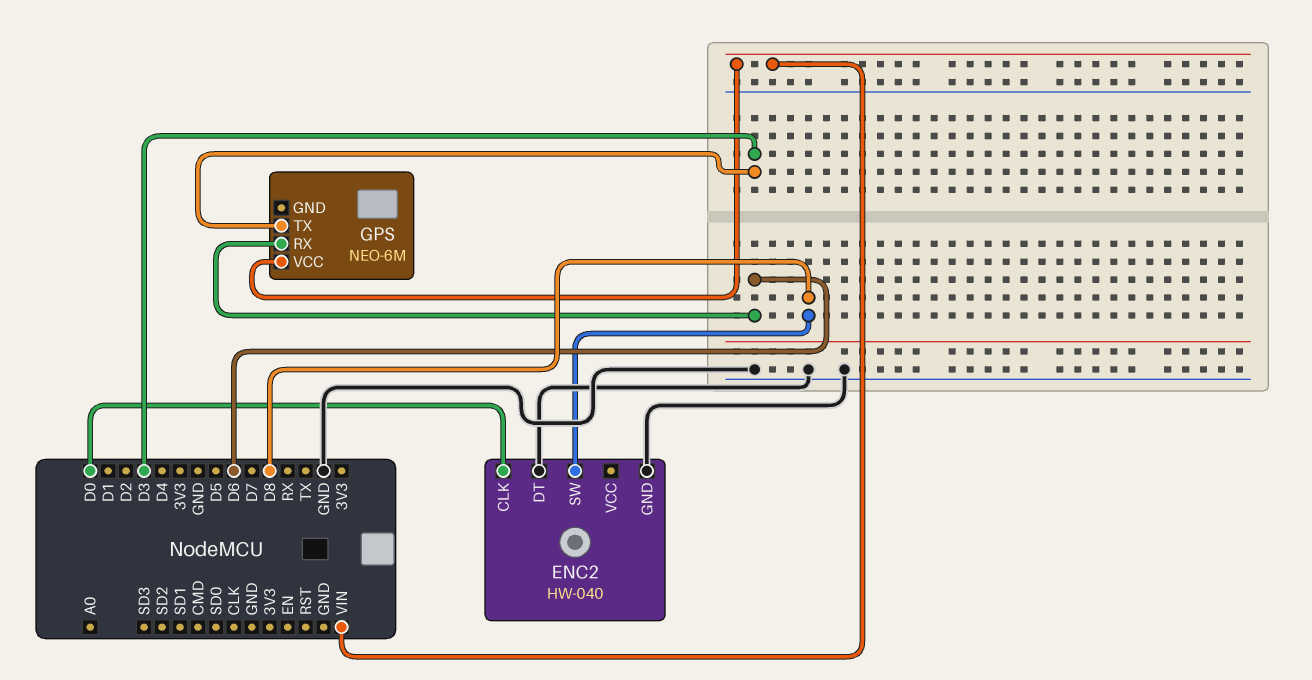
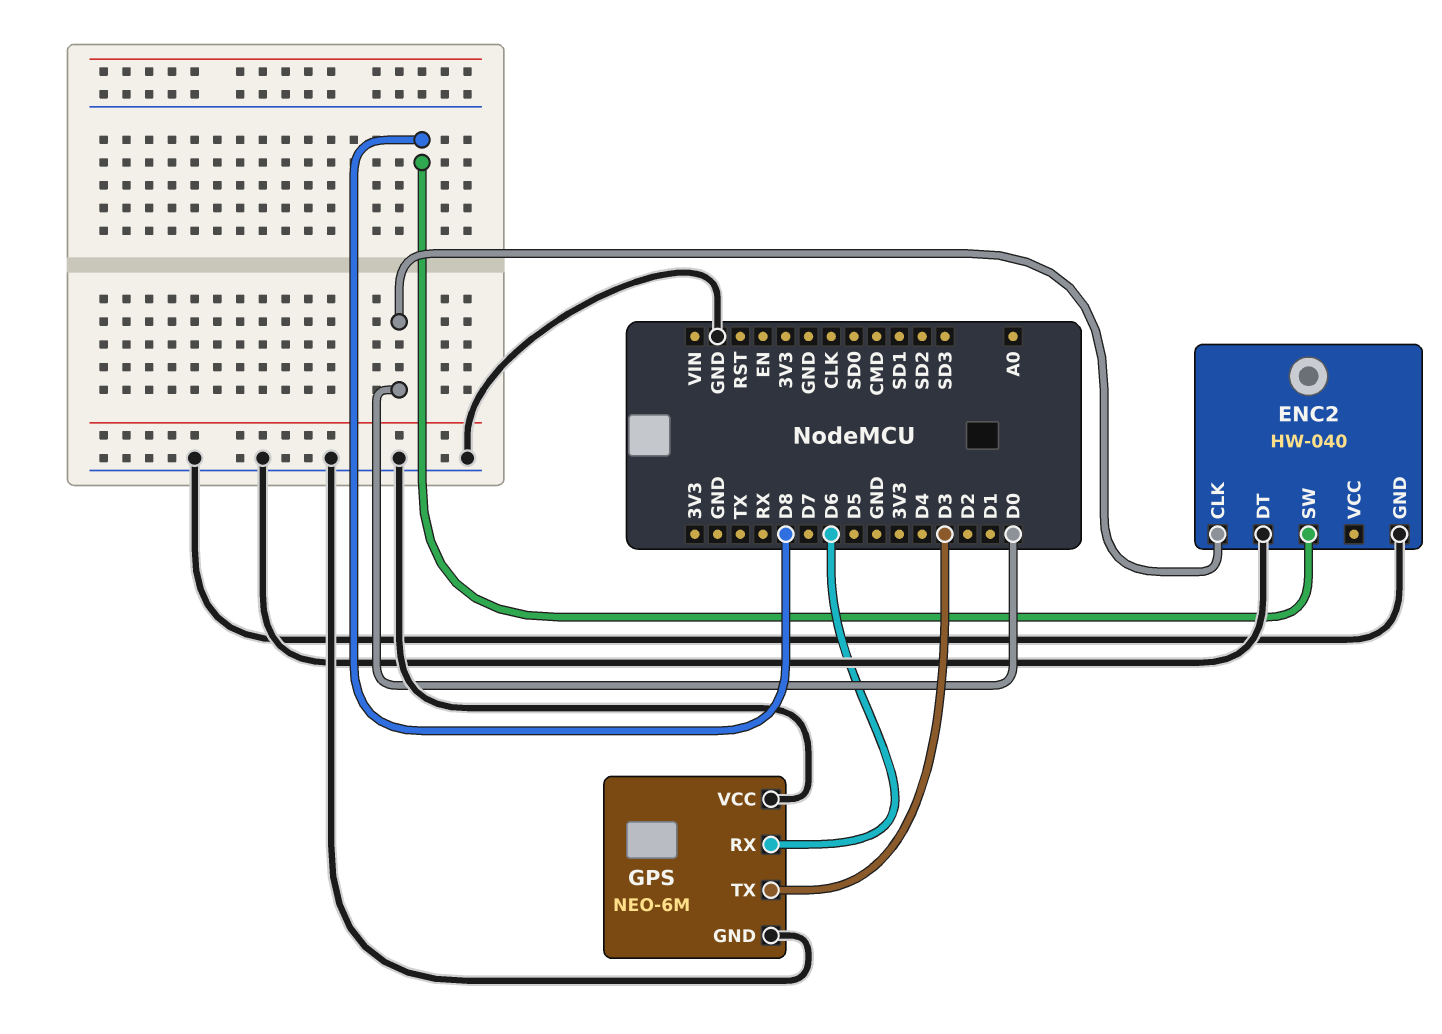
GPS pin GND: none -> GND
GPS pin VCC: VIN -> GND

